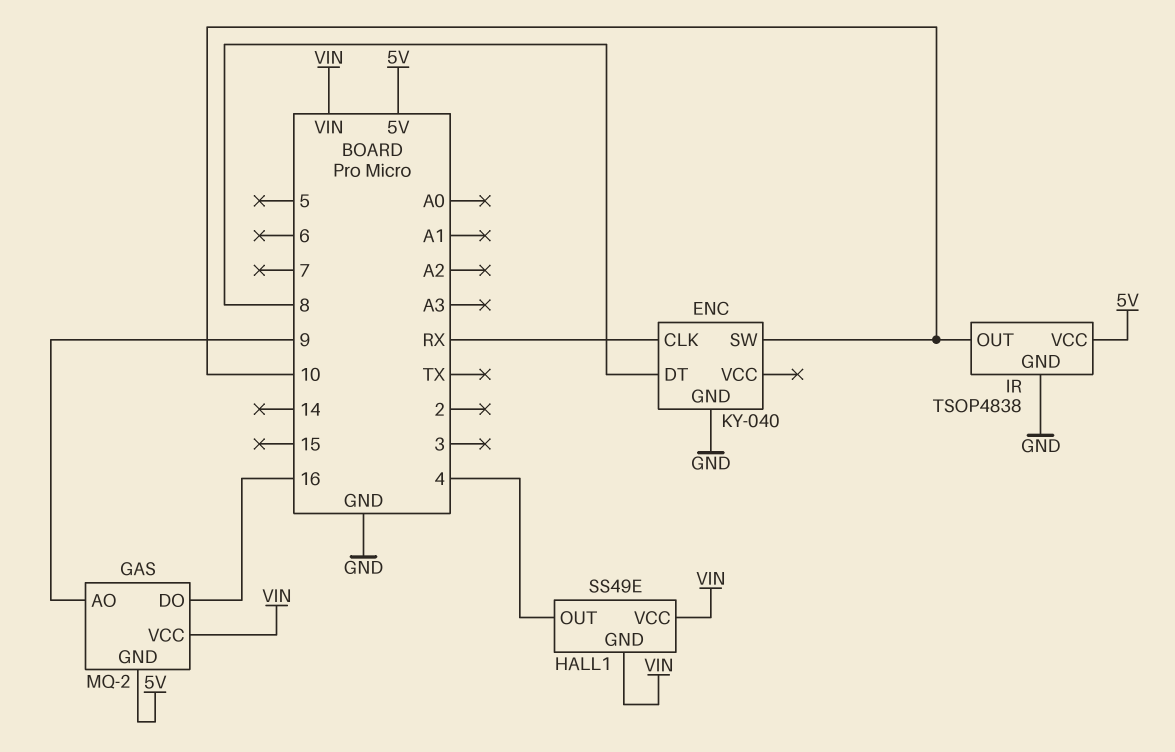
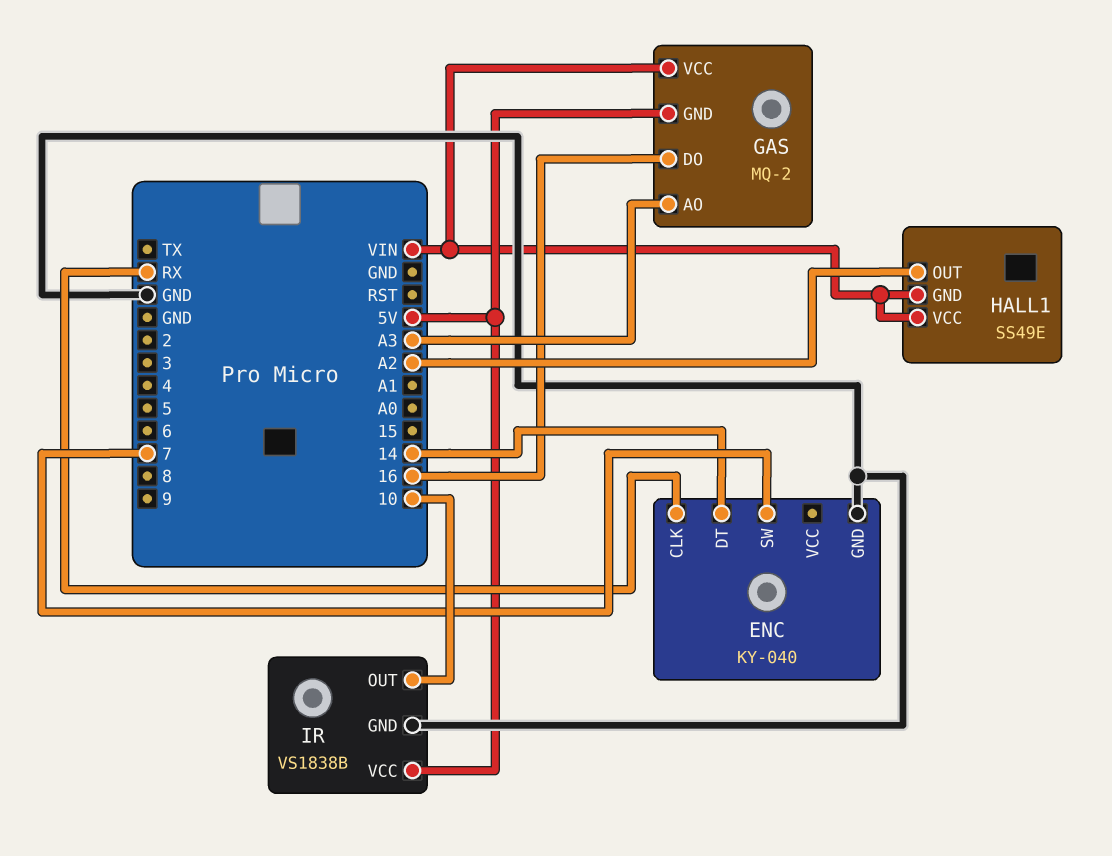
ENC pin DT: 8 -> 14
ENC pin SW: 10 -> 7
GAS pin AO: 9 -> A3
HALL1 pin OUT: 4 -> A2
IR: TSOP4838 -> VS1838B

